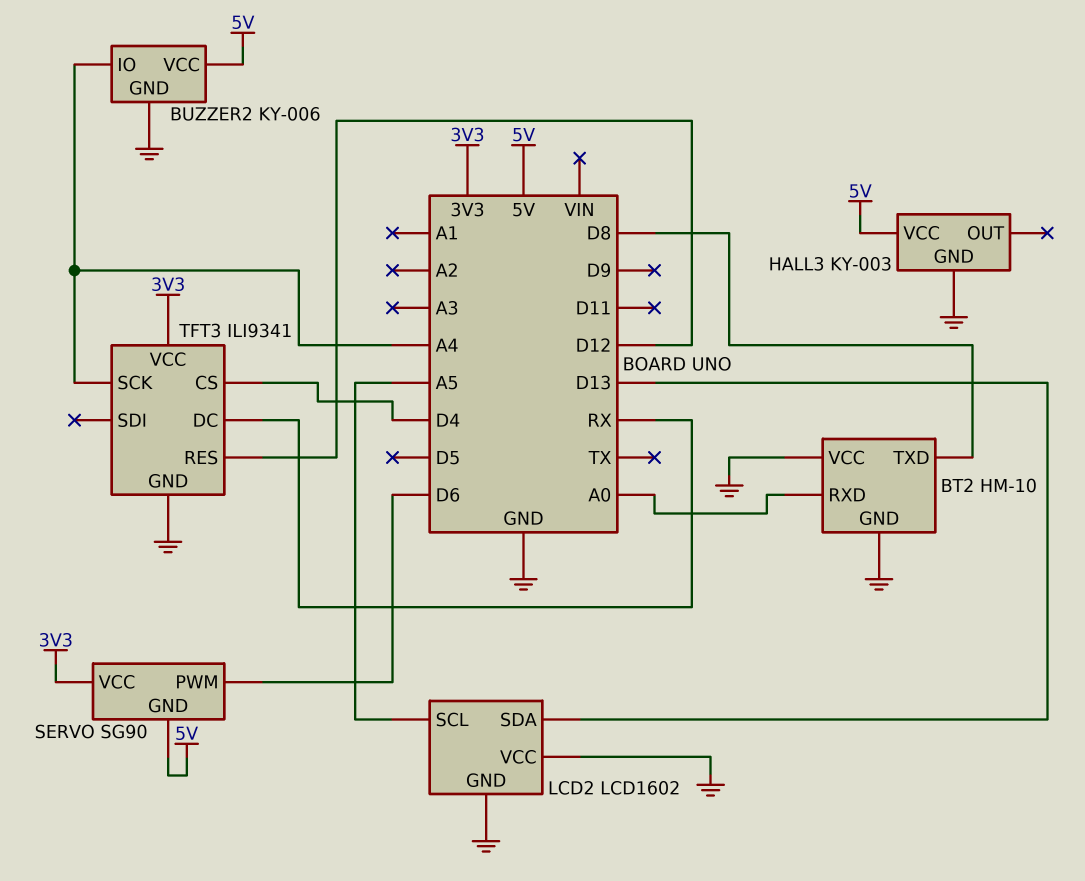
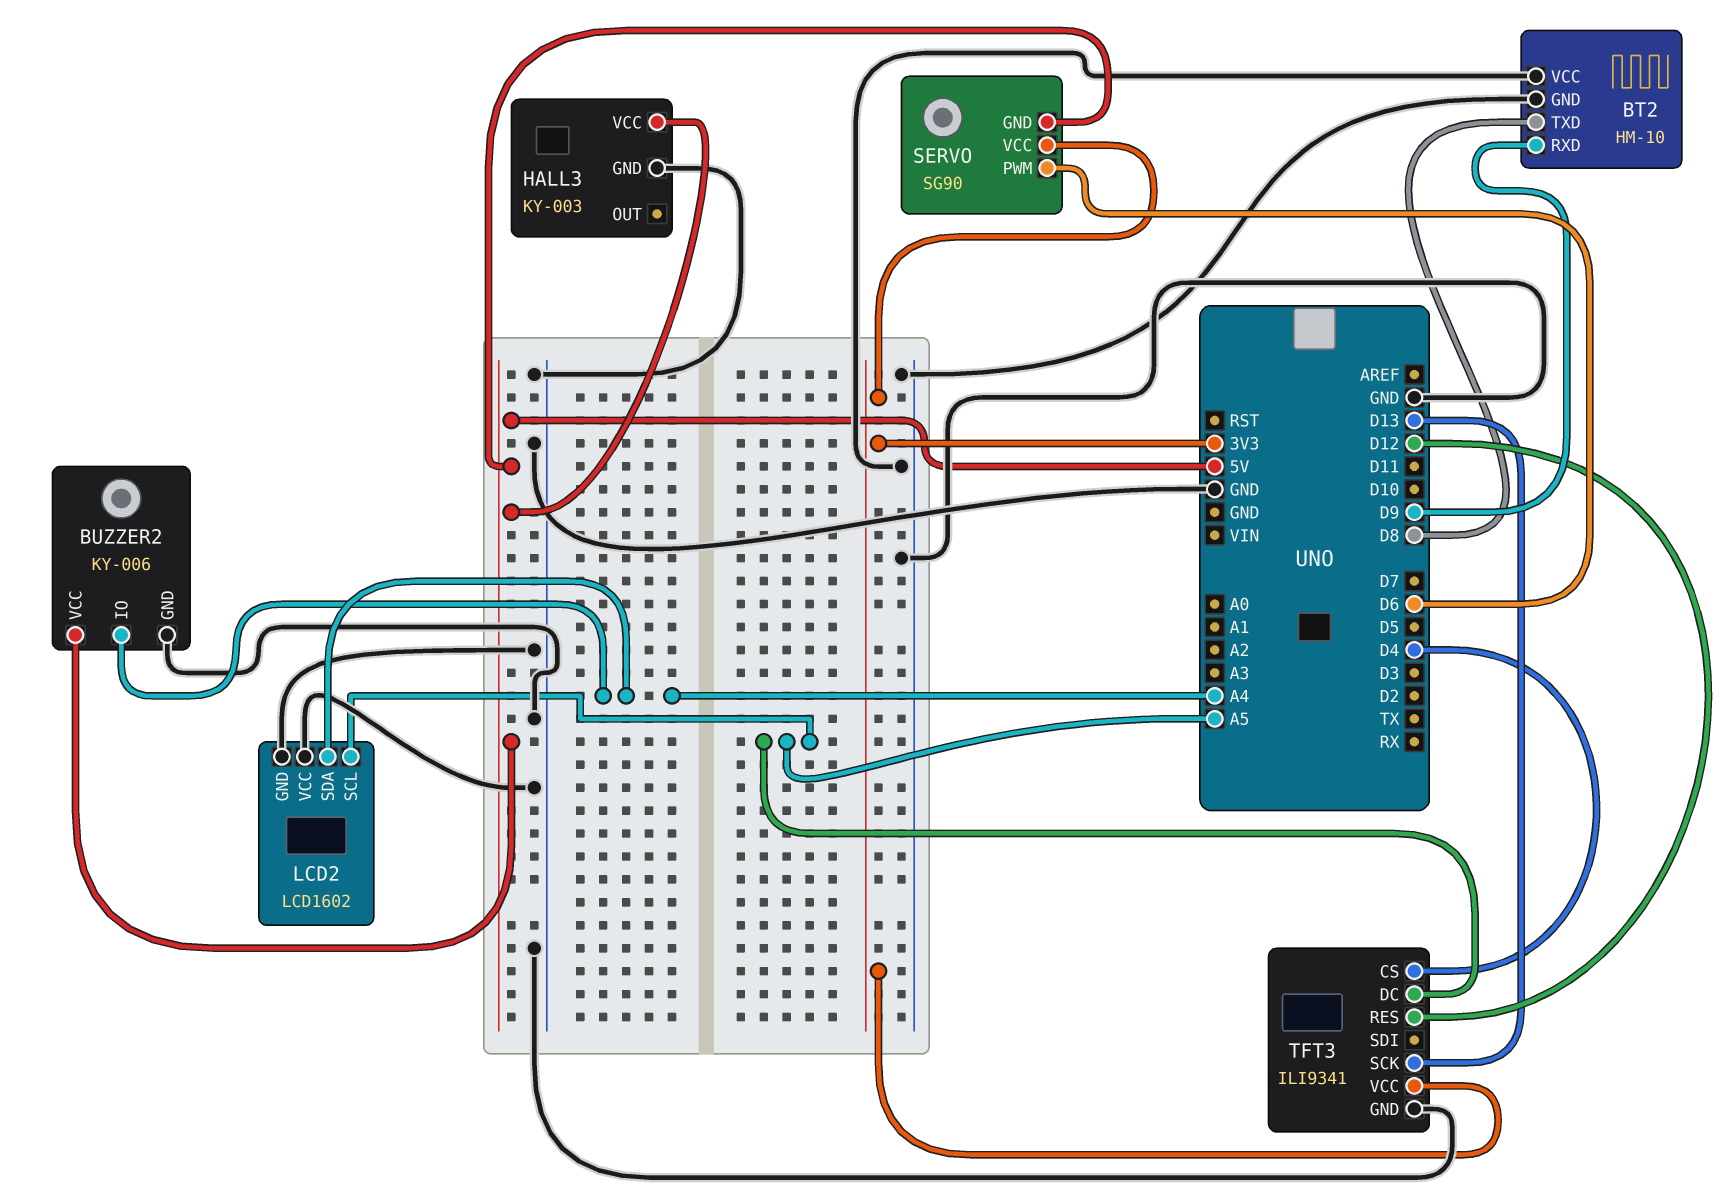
BT2 pin RXD: A0 -> D9
LCD2 pin SDA: D13 -> A4
TFT3 pin DC: RX -> A5
TFT3 pin SCK: A4 -> D13

